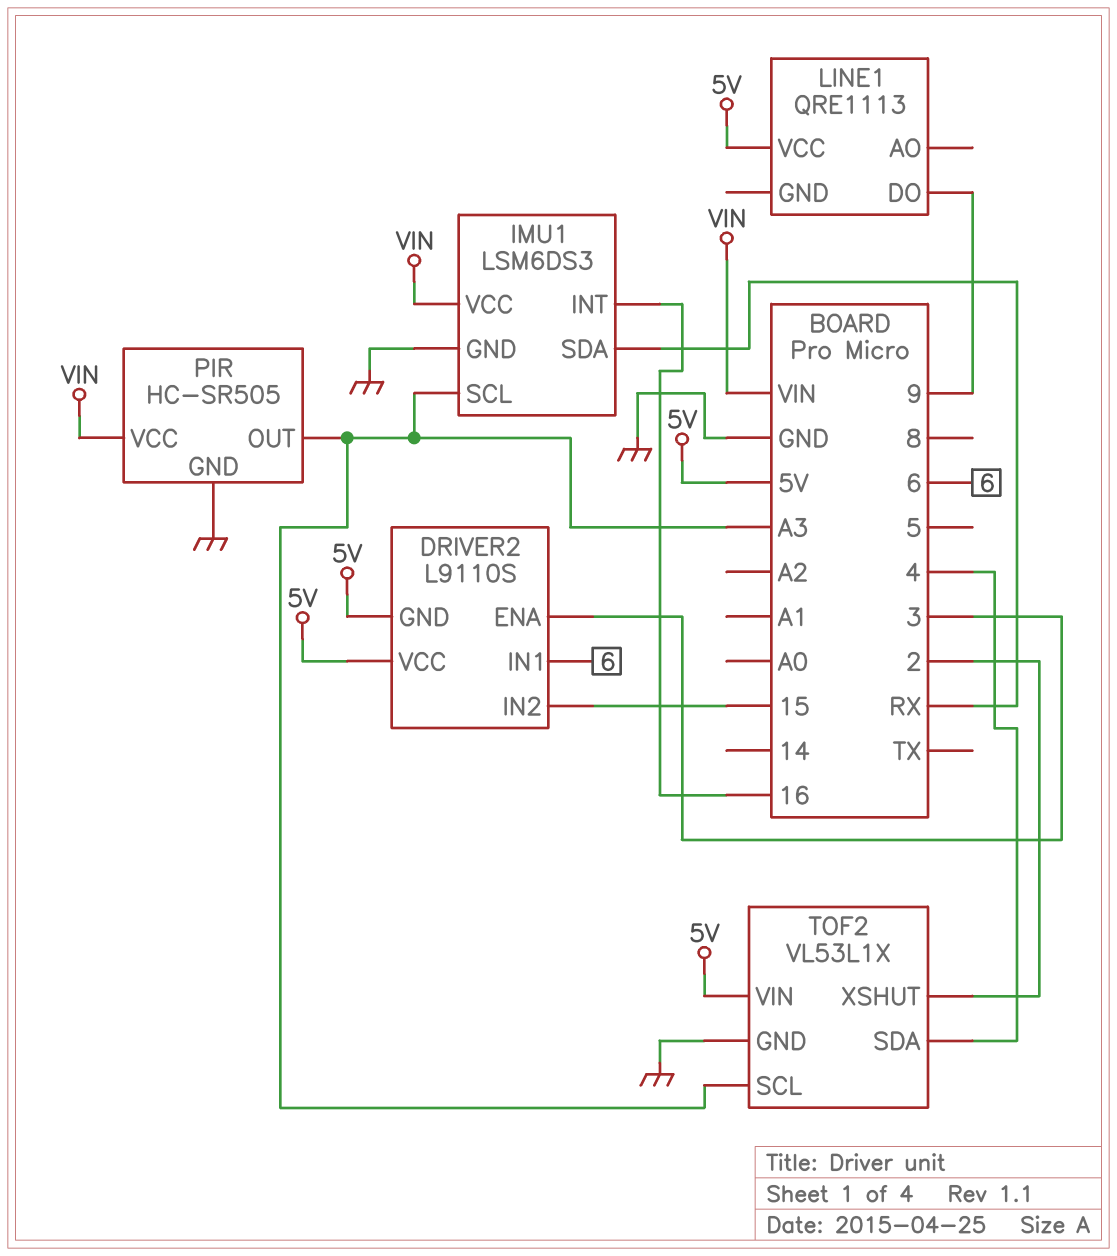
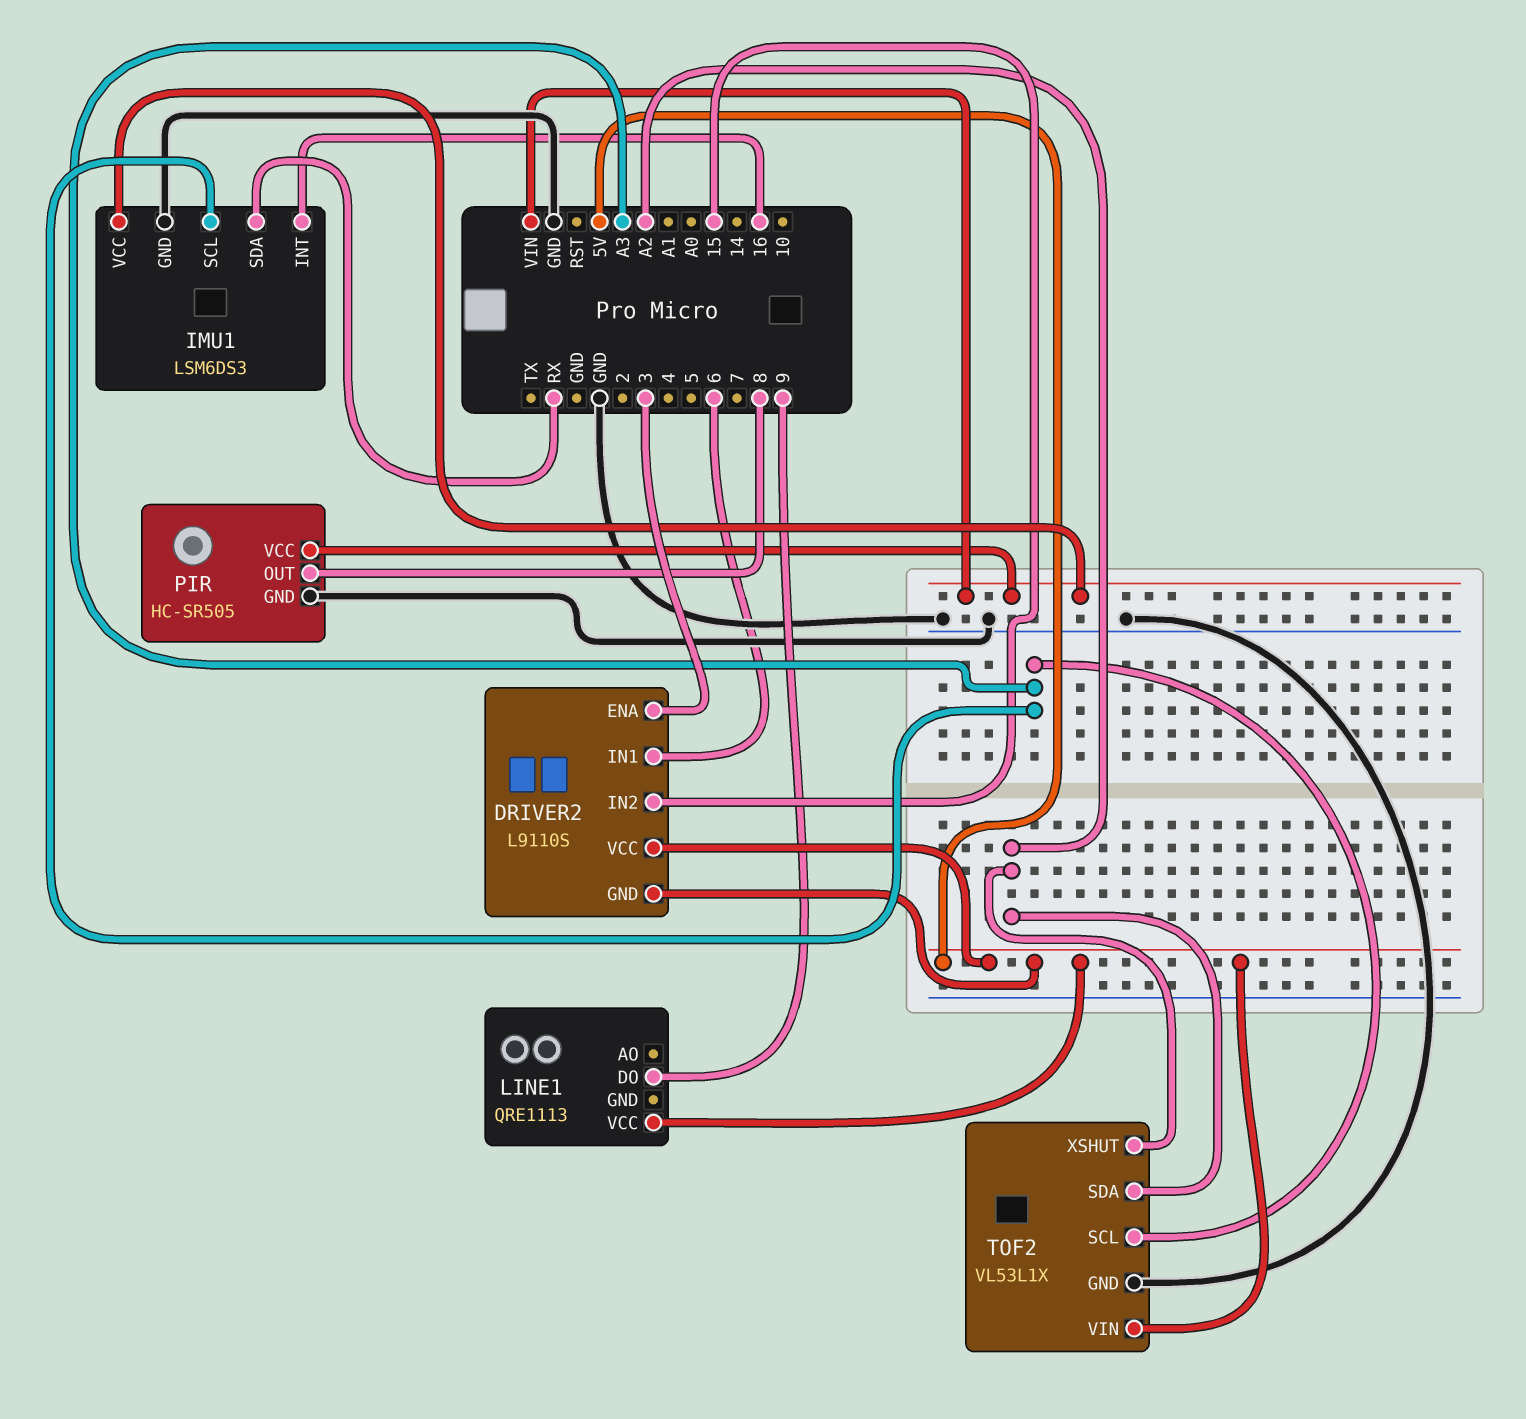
PIR pin OUT: A3 -> 8
TOF2 pin SDA: 4 -> A2
TOF2 pin XSHUT: 2 -> A2

